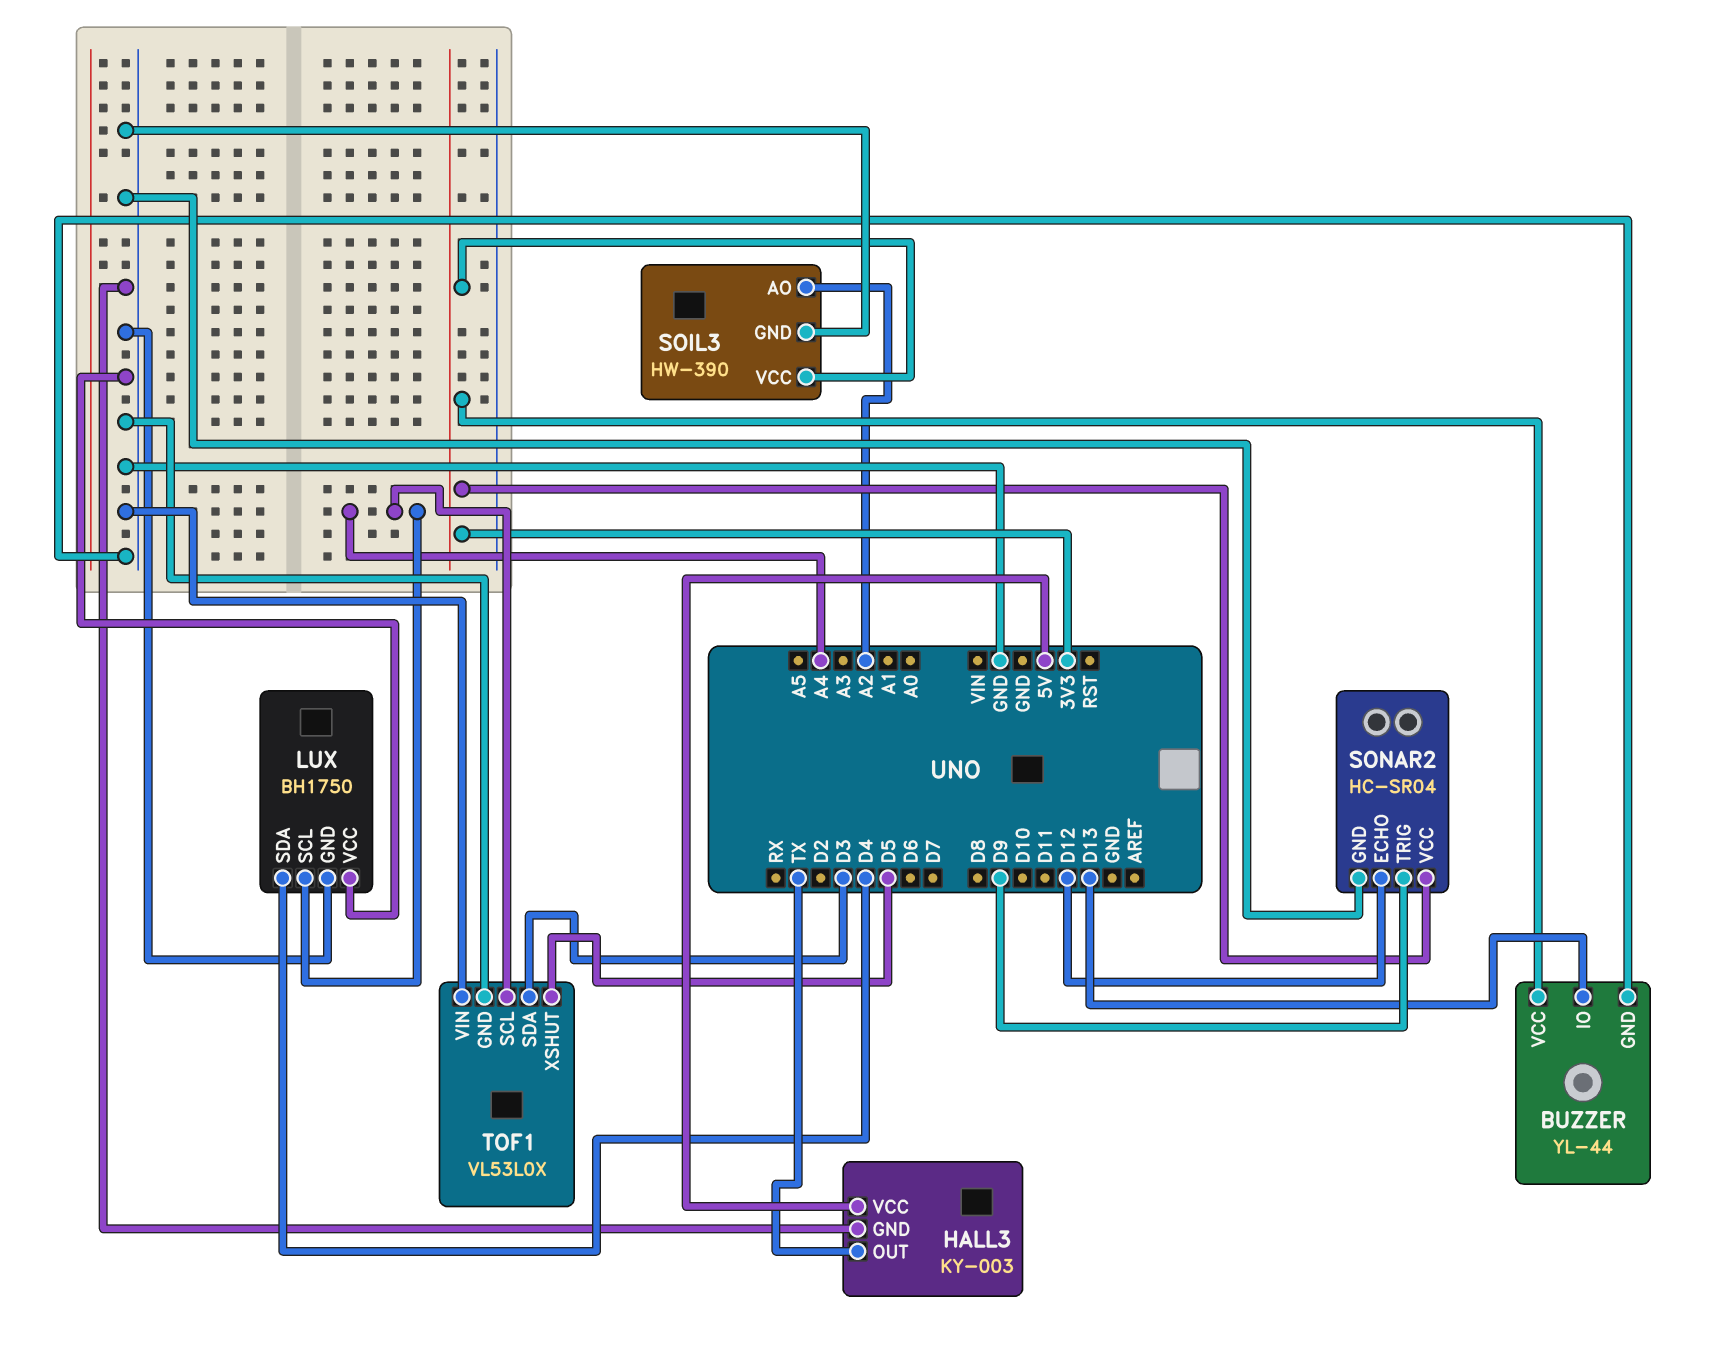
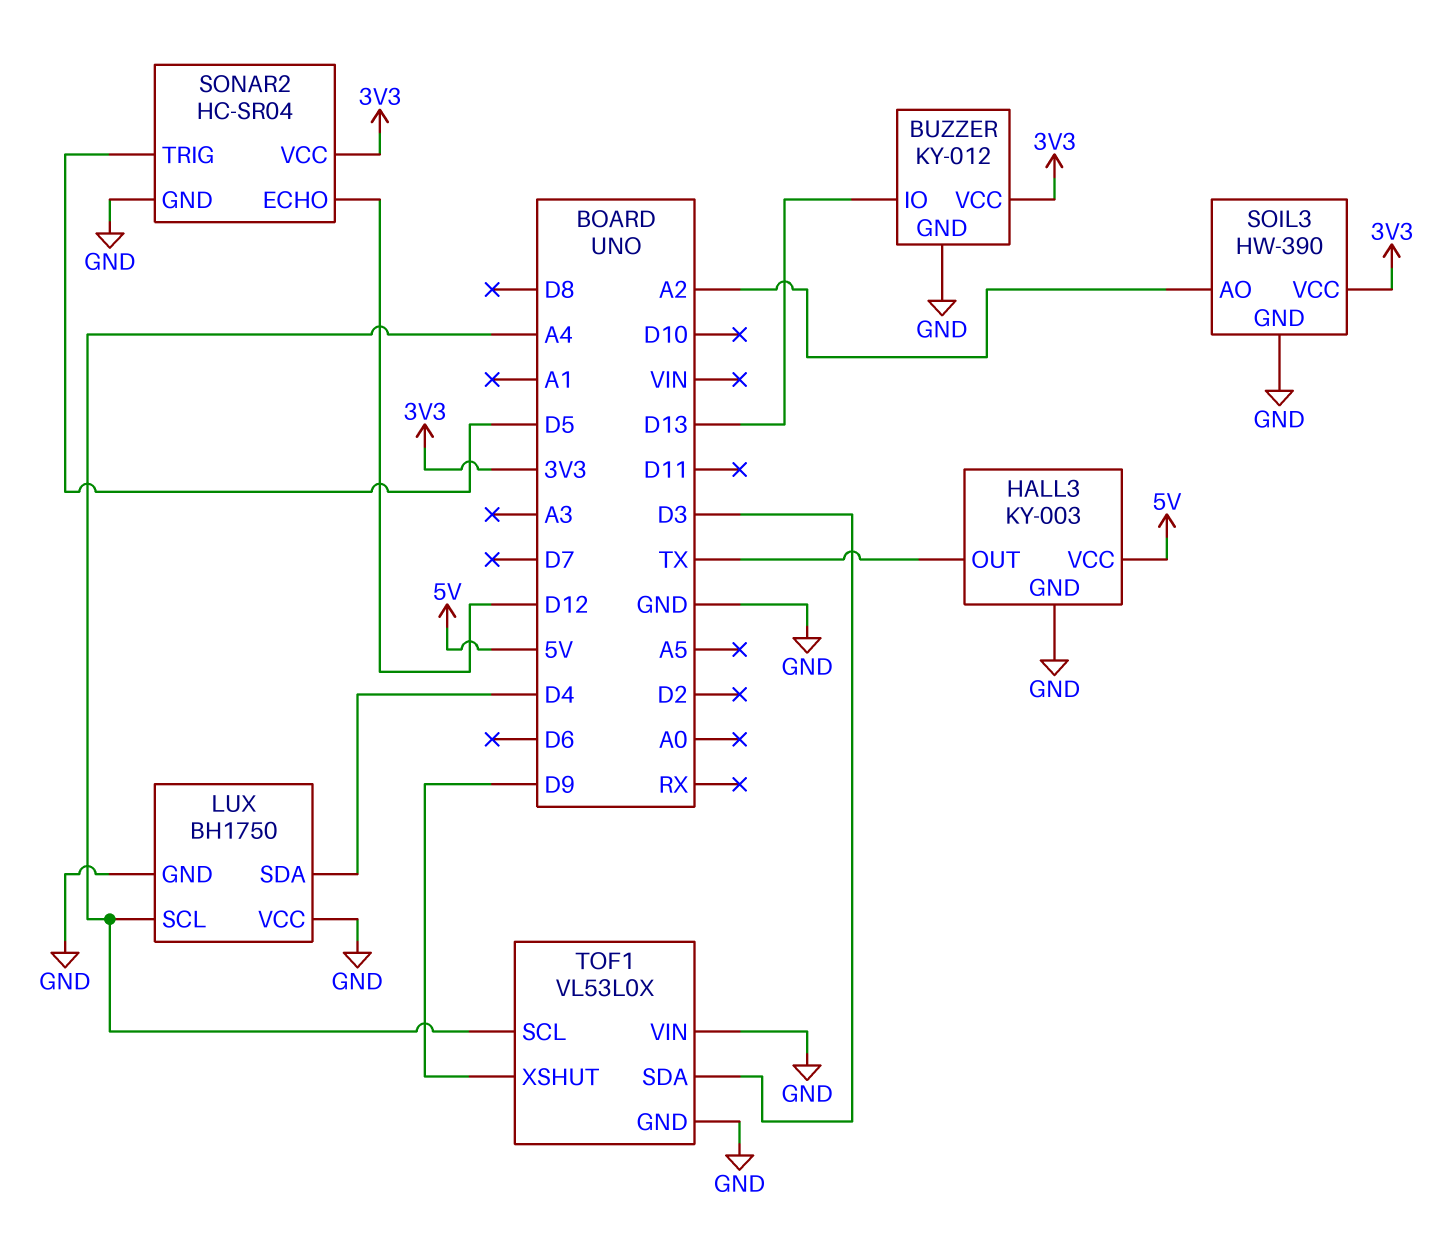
BUZZER: YL-44 -> KY-012
SONAR2 pin TRIG: D9 -> D5
TOF1 pin XSHUT: D5 -> D9

